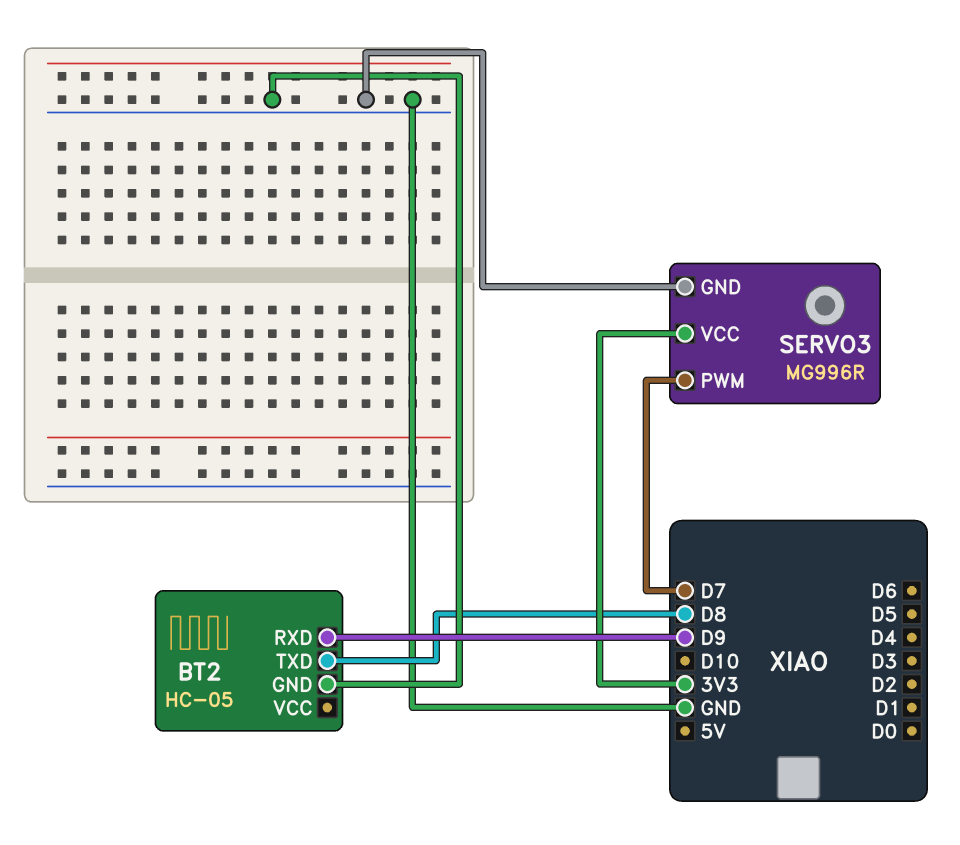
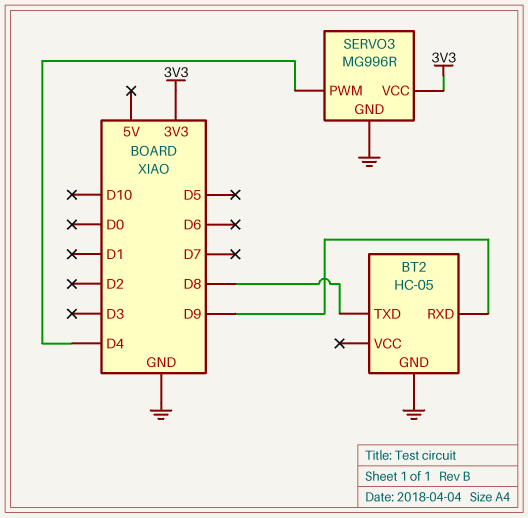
SERVO3 pin PWM: D7 -> D4

